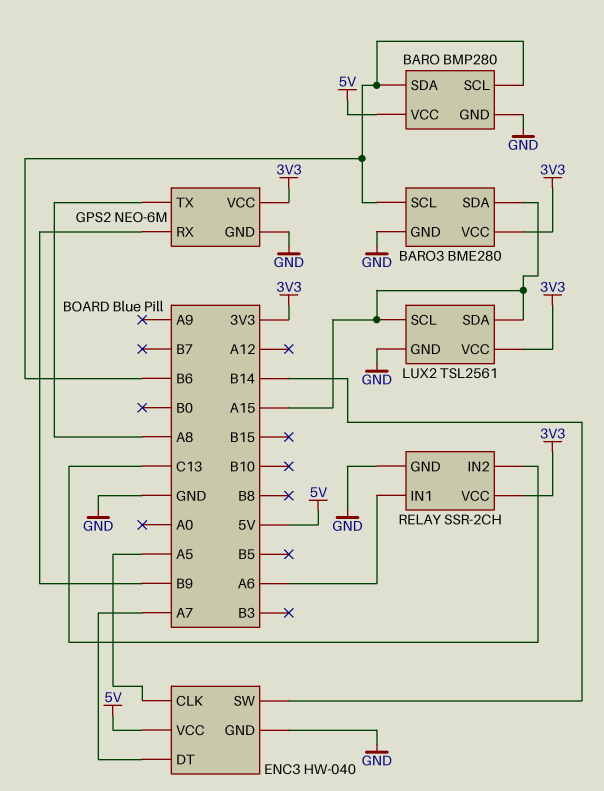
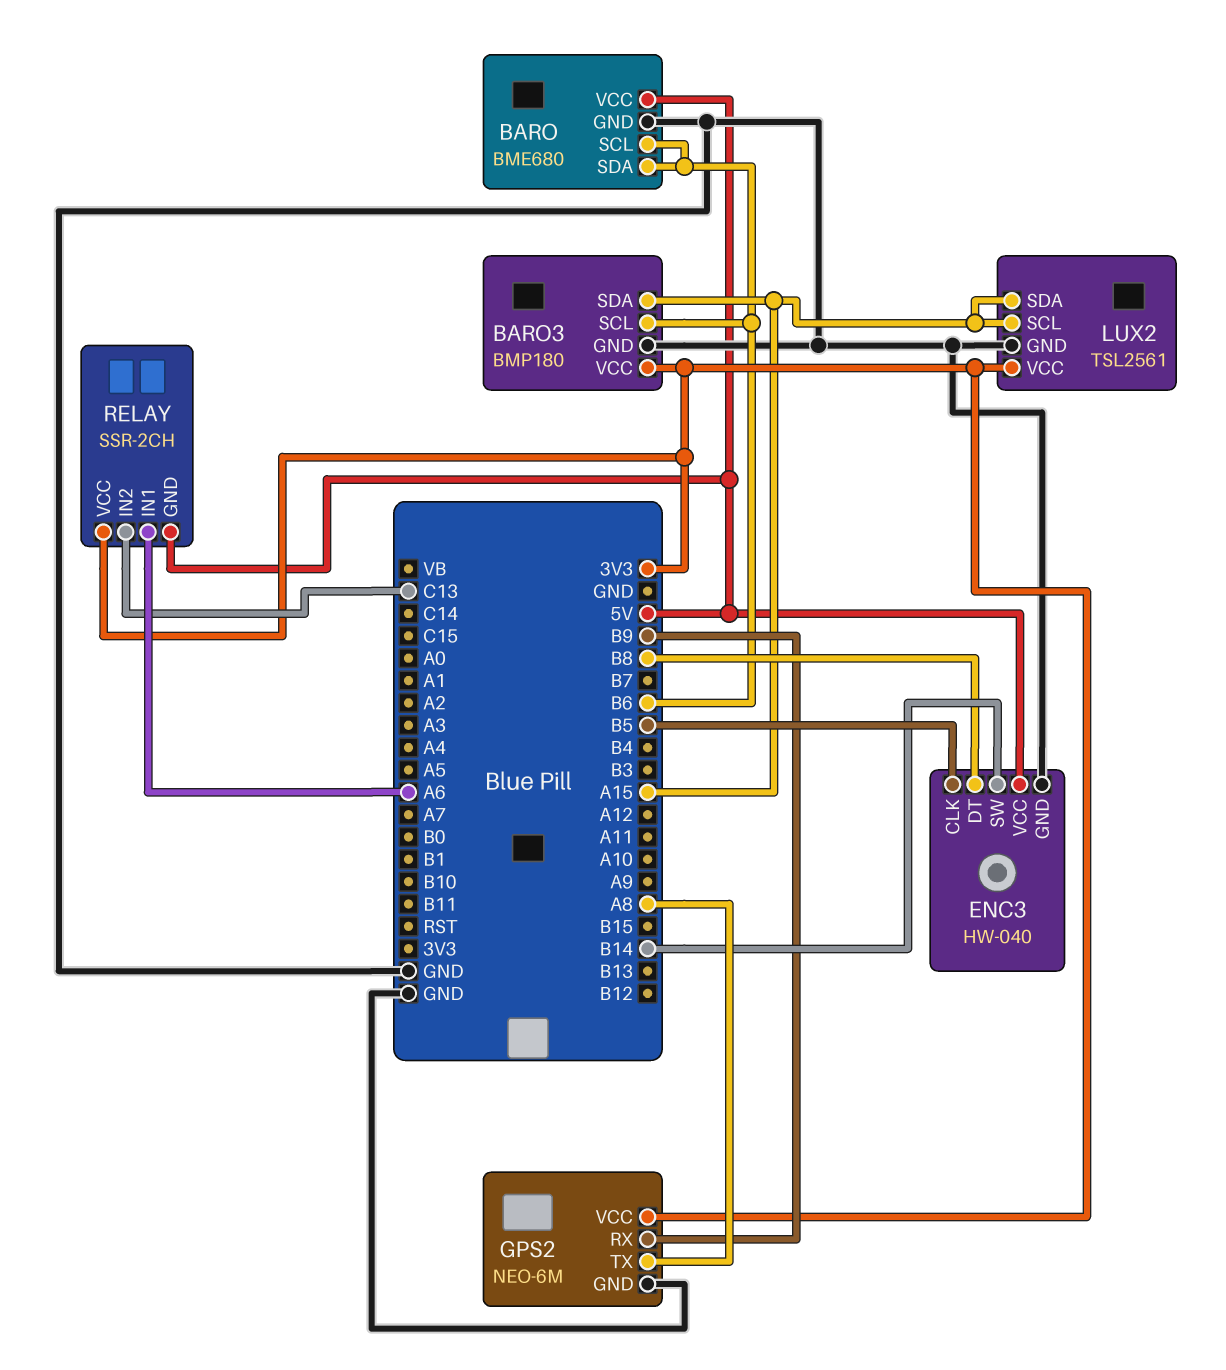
BARO: BMP280 -> BME680
BARO3: BME280 -> BMP180
ENC3 pin CLK: A5 -> B5
ENC3 pin DT: A7 -> B8
RELAY pin GND: GND -> 5V

